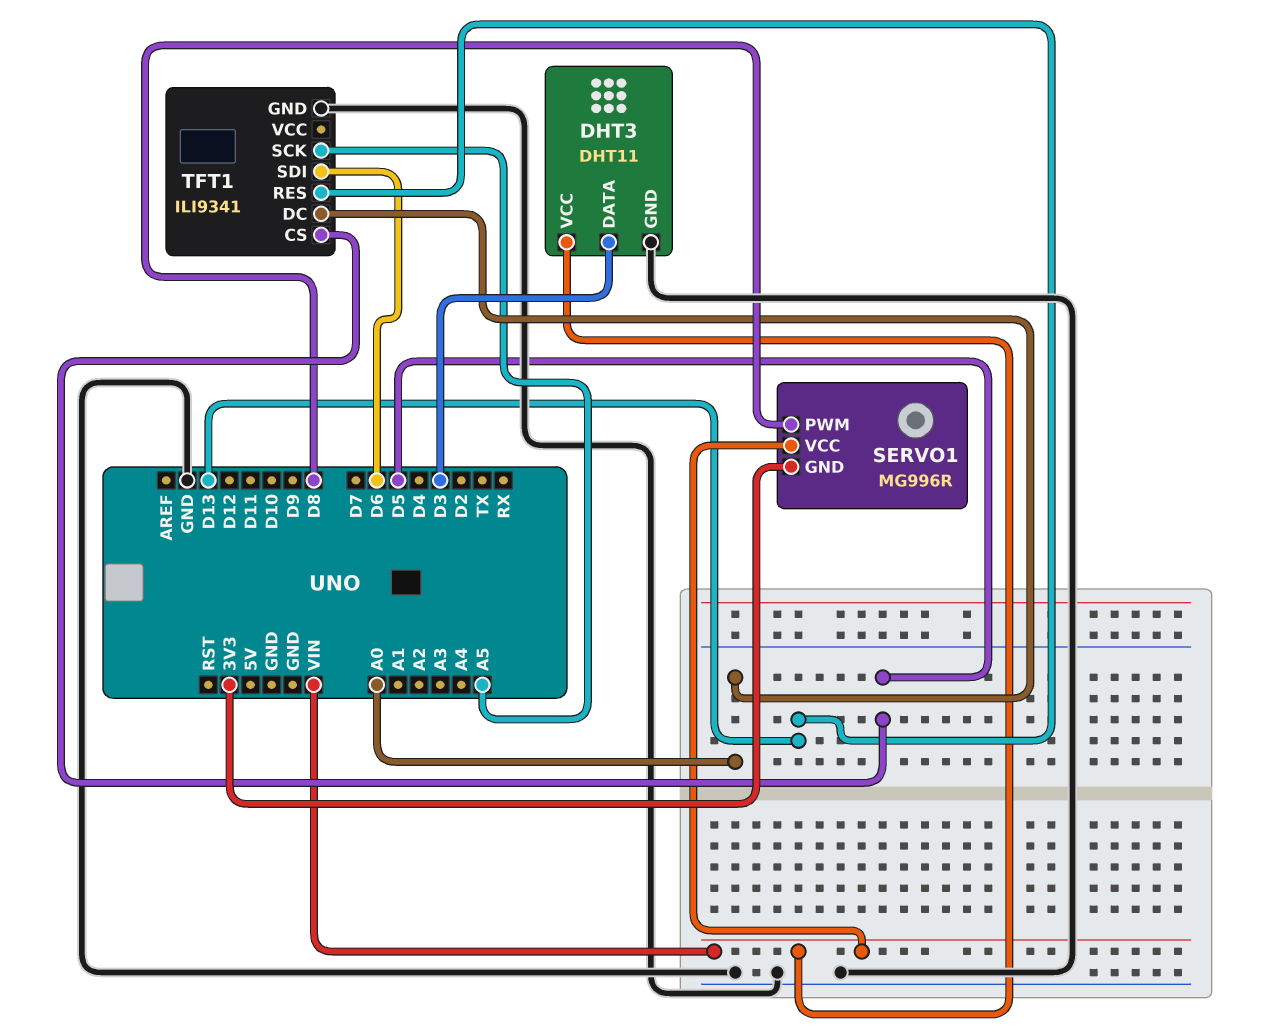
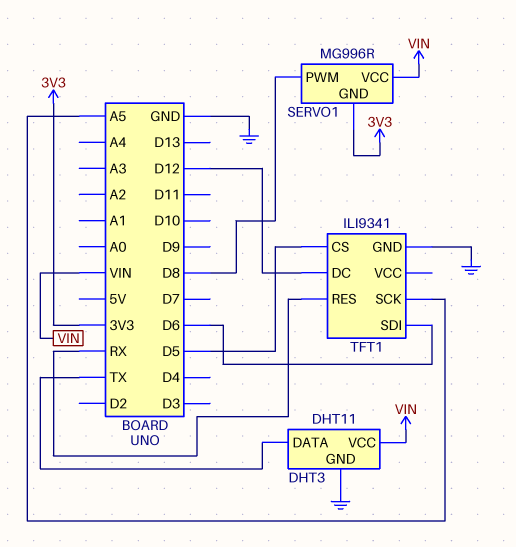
DHT3 pin DATA: D3 -> TX
TFT1 pin DC: A0 -> D12
TFT1 pin RES: D13 -> RX

